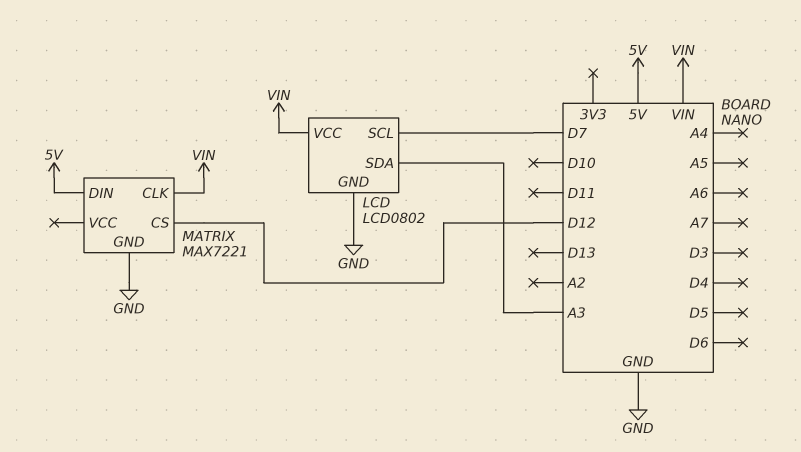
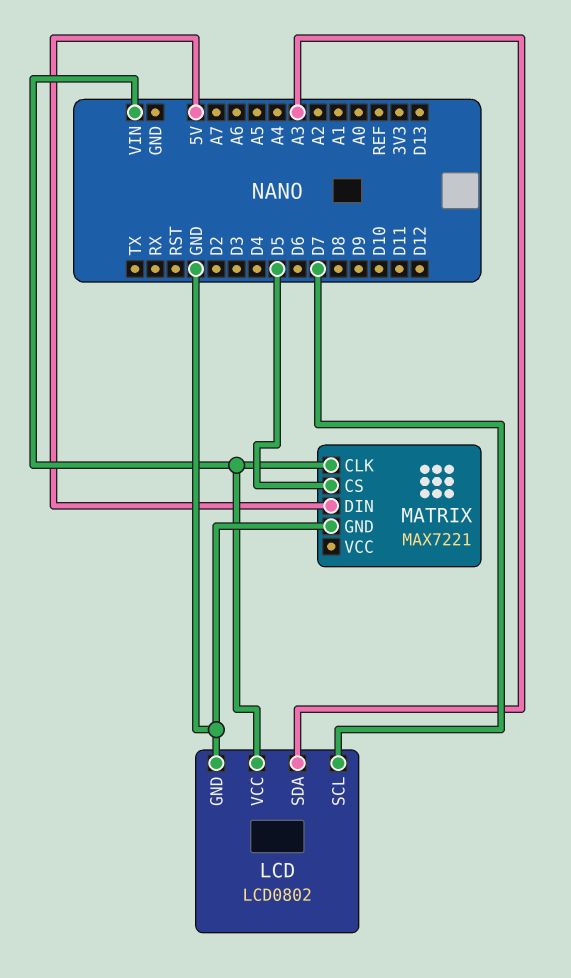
MATRIX pin CS: D12 -> D5

